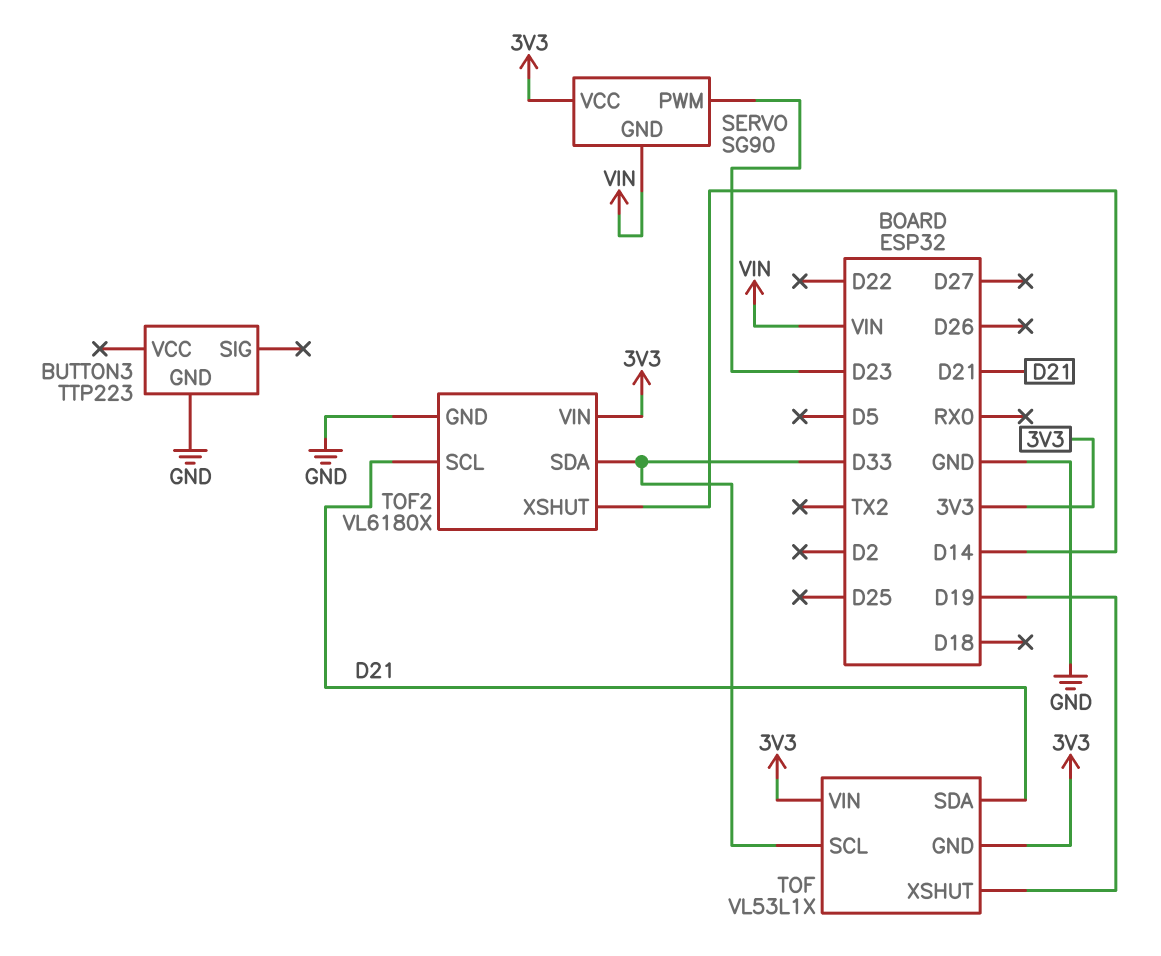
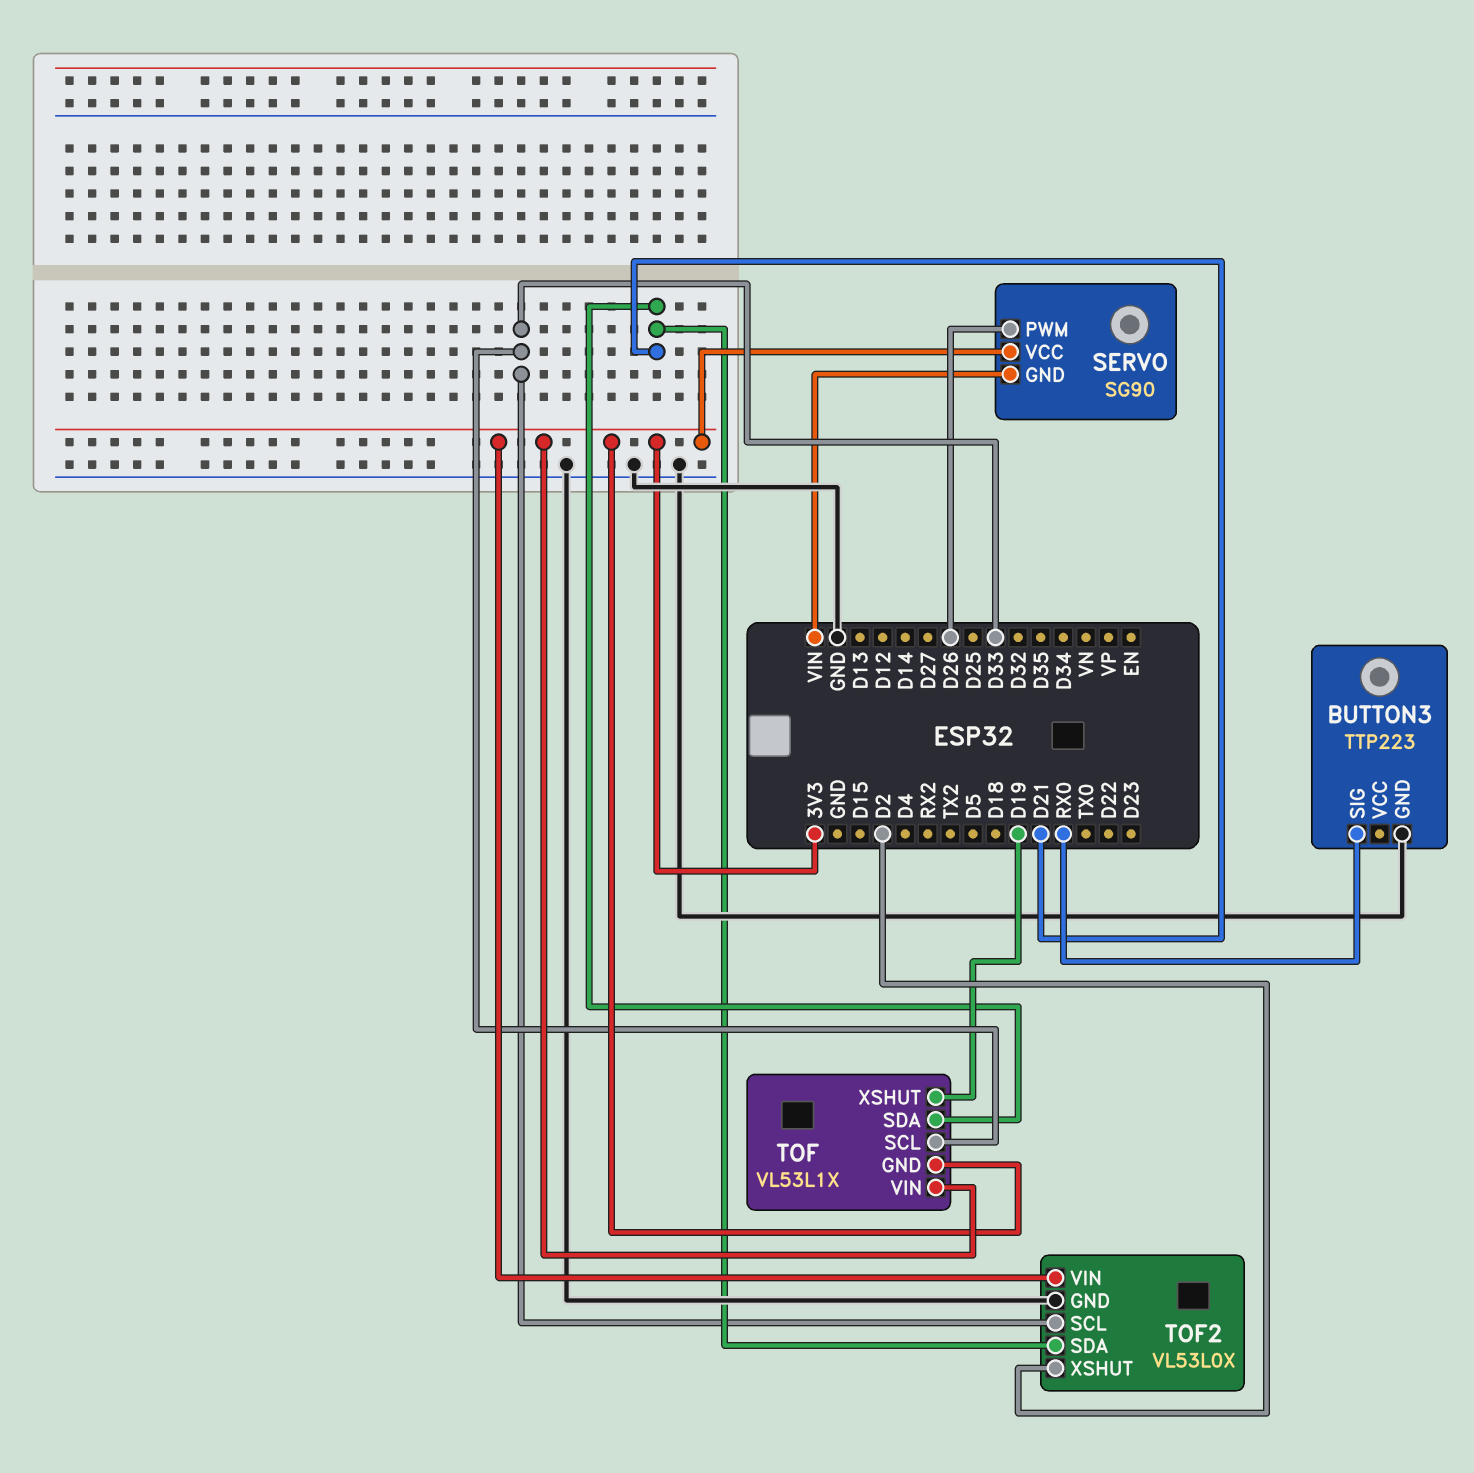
BUTTON3 pin SIG: none -> RX0
SERVO pin PWM: D23 -> D26
TOF2: VL6180X -> VL53L0X
TOF2 pin SCL: D21 -> D33
TOF2 pin SDA: D33 -> D21
TOF2 pin XSHUT: D14 -> D2

